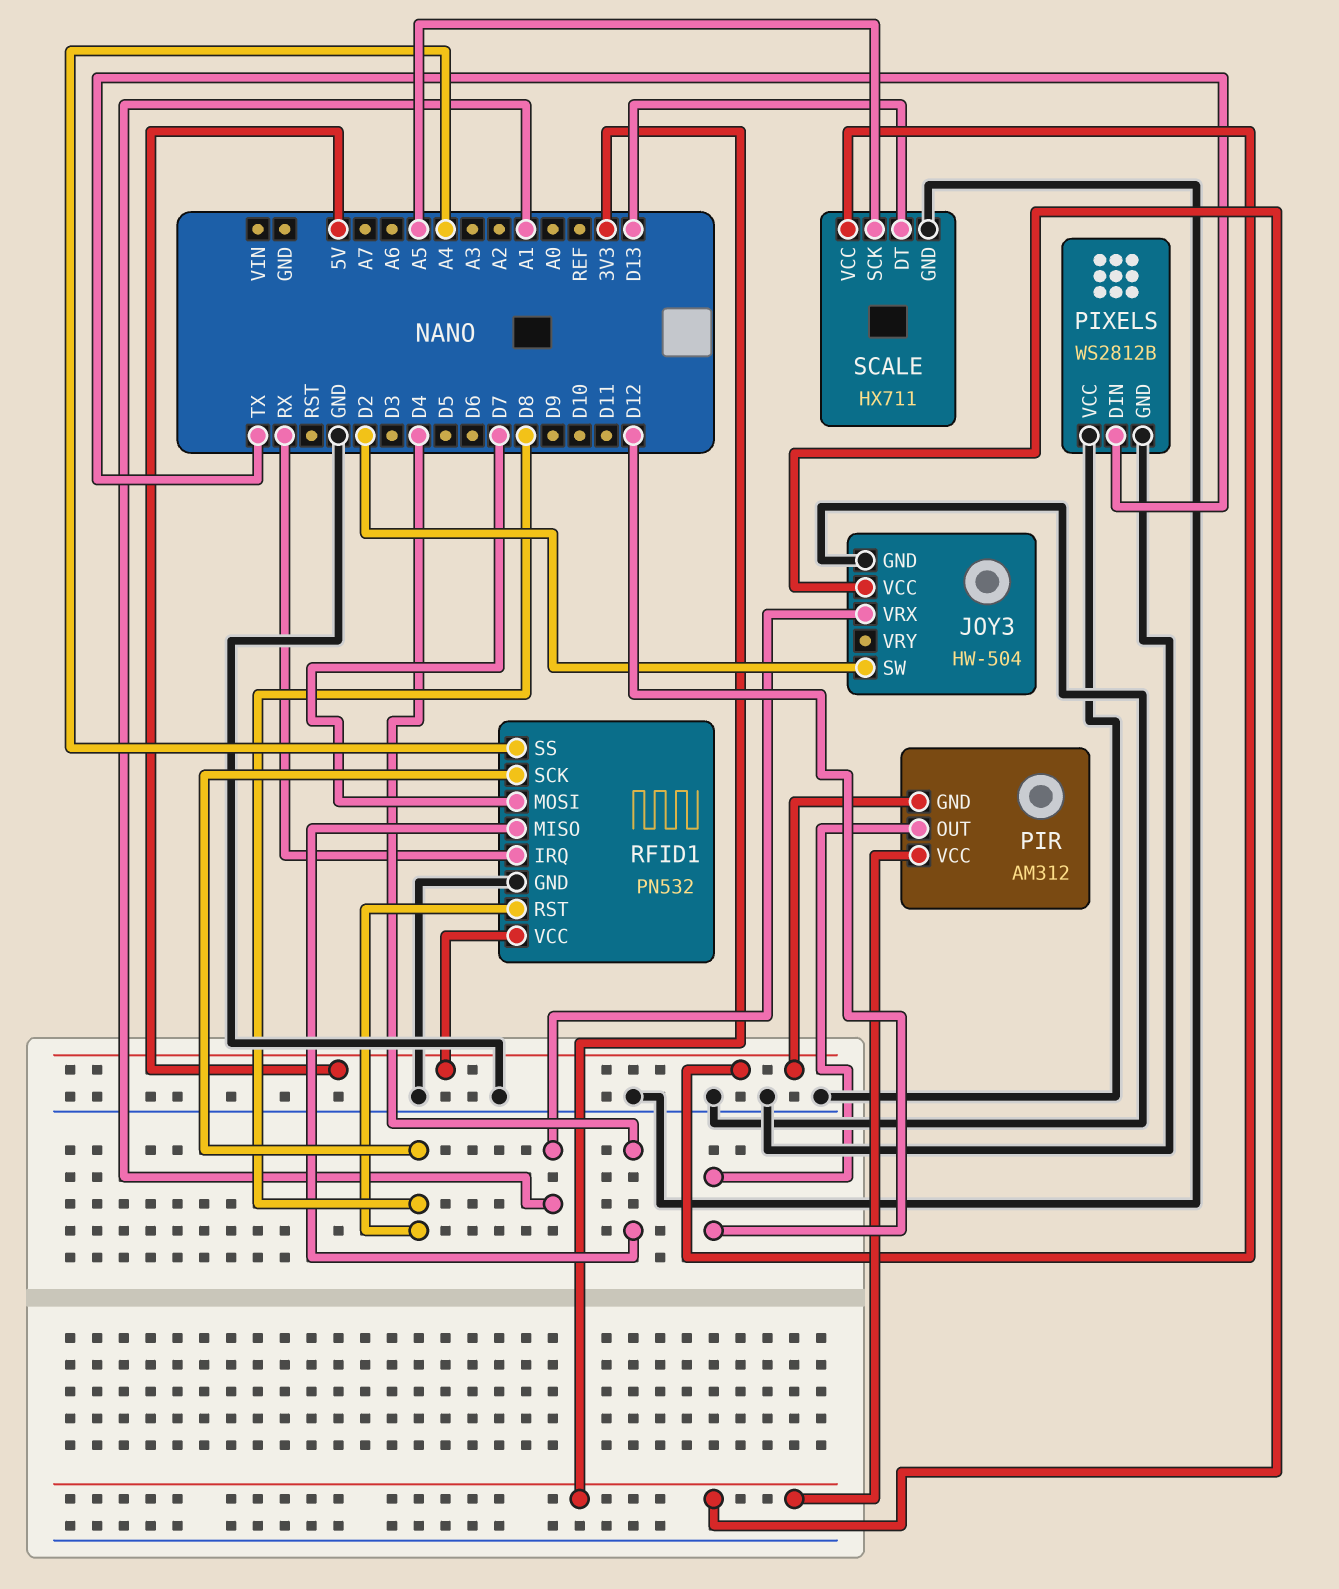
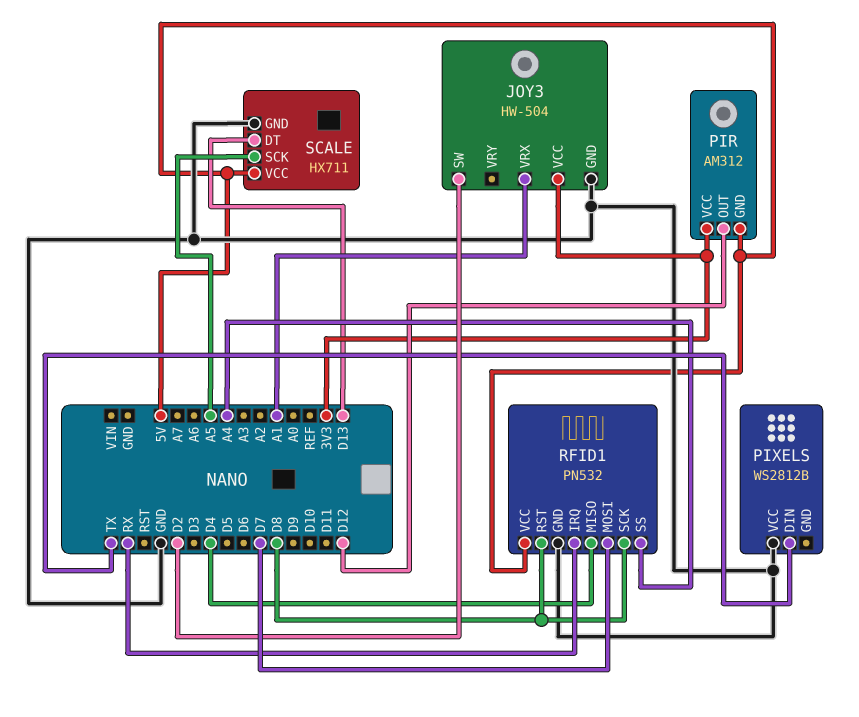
PIXELS pin GND: GND -> none

